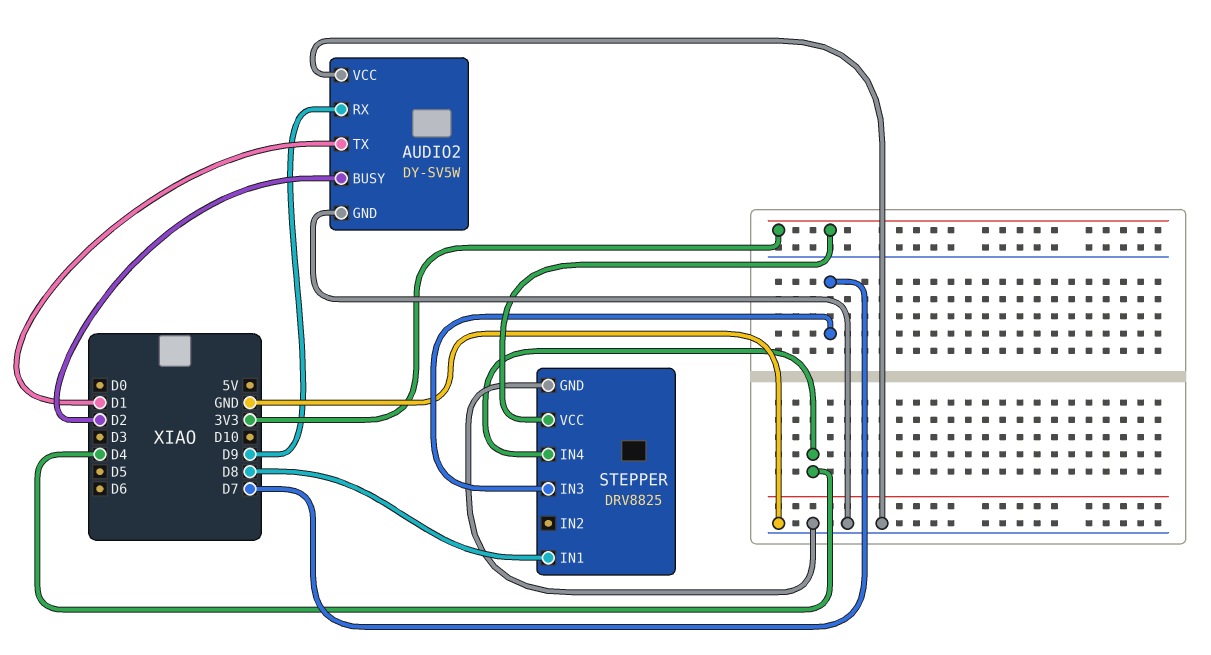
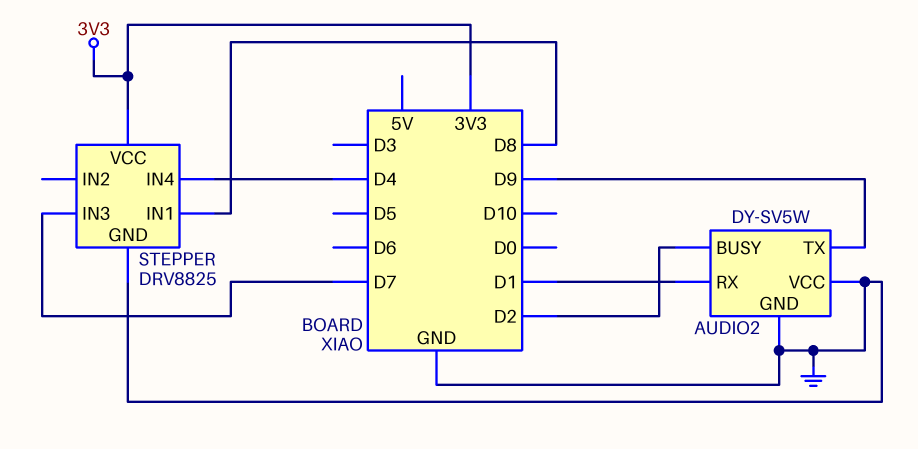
AUDIO2 pin RX: D9 -> D1
AUDIO2 pin TX: D1 -> D9

